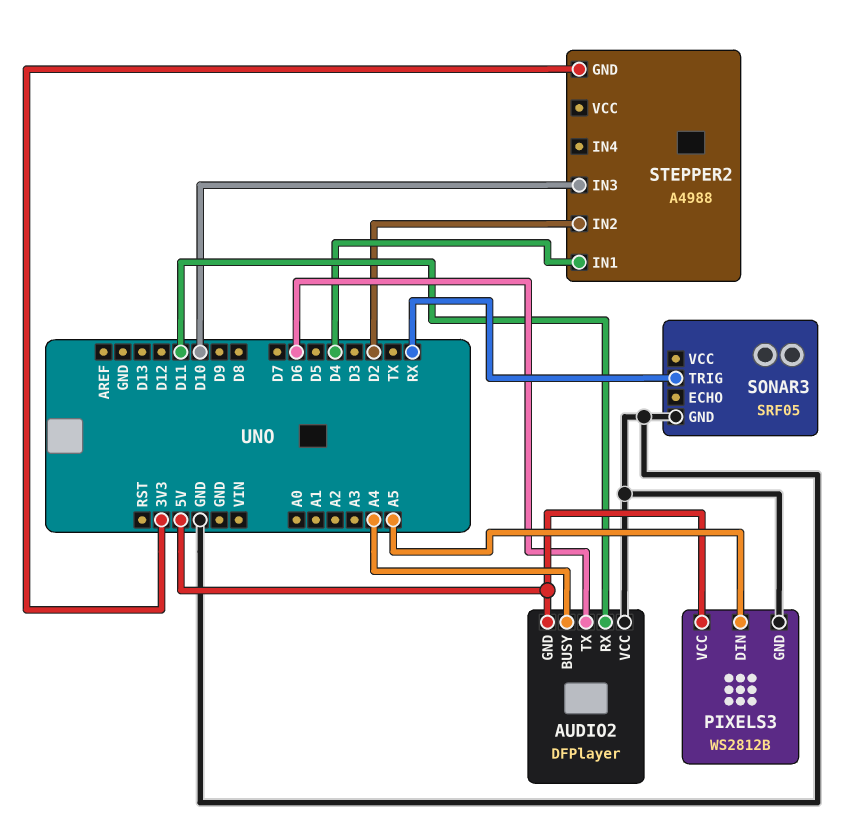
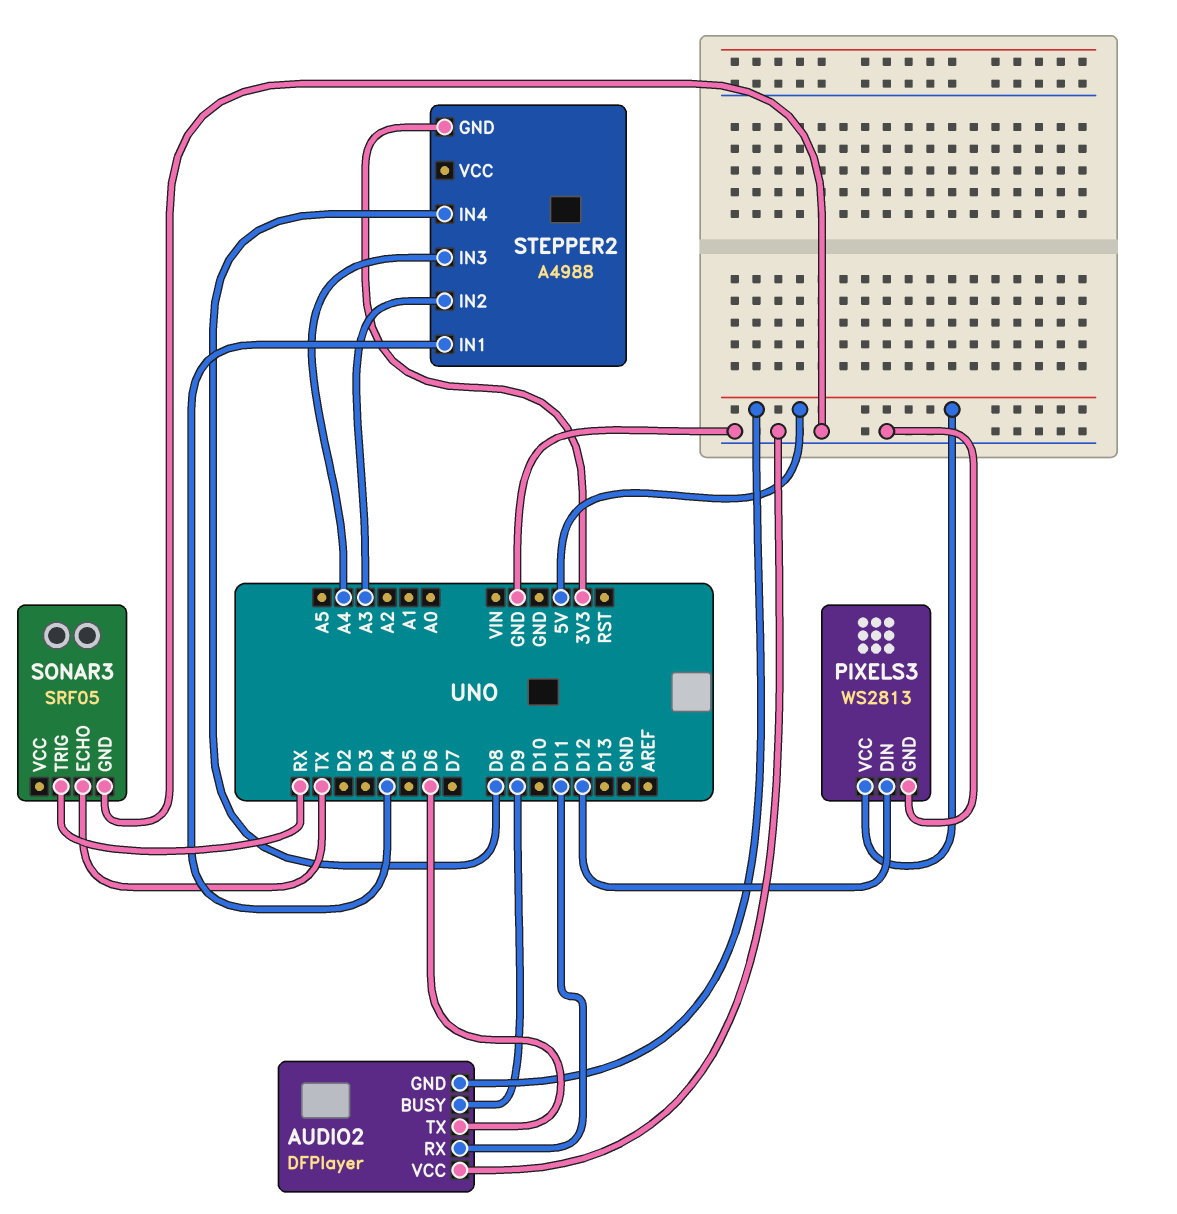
AUDIO2 pin BUSY: A4 -> D9
PIXELS3: WS2812B -> WS2813
PIXELS3 pin DIN: A5 -> D12
SONAR3 pin ECHO: none -> TX
STEPPER2 pin IN2: D2 -> A3
STEPPER2 pin IN3: D10 -> A4
STEPPER2 pin IN4: none -> D8

